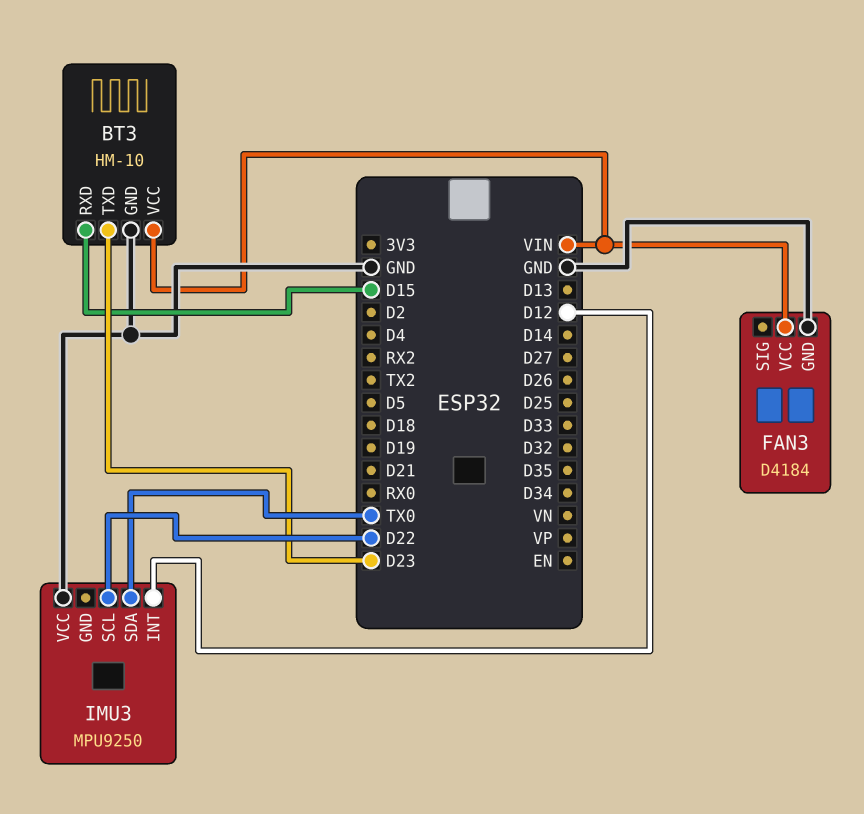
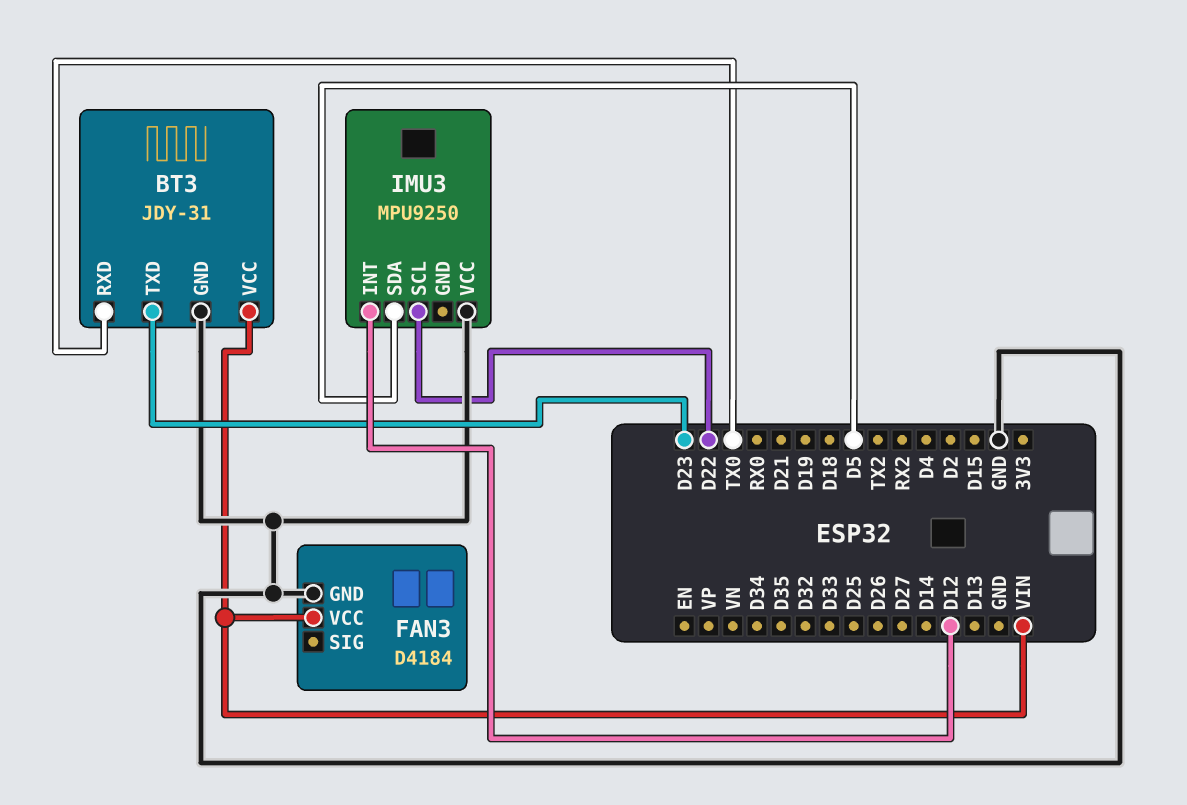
BT3: HM-10 -> JDY-31
BT3 pin RXD: D15 -> TX0
IMU3 pin SDA: TX0 -> D5

